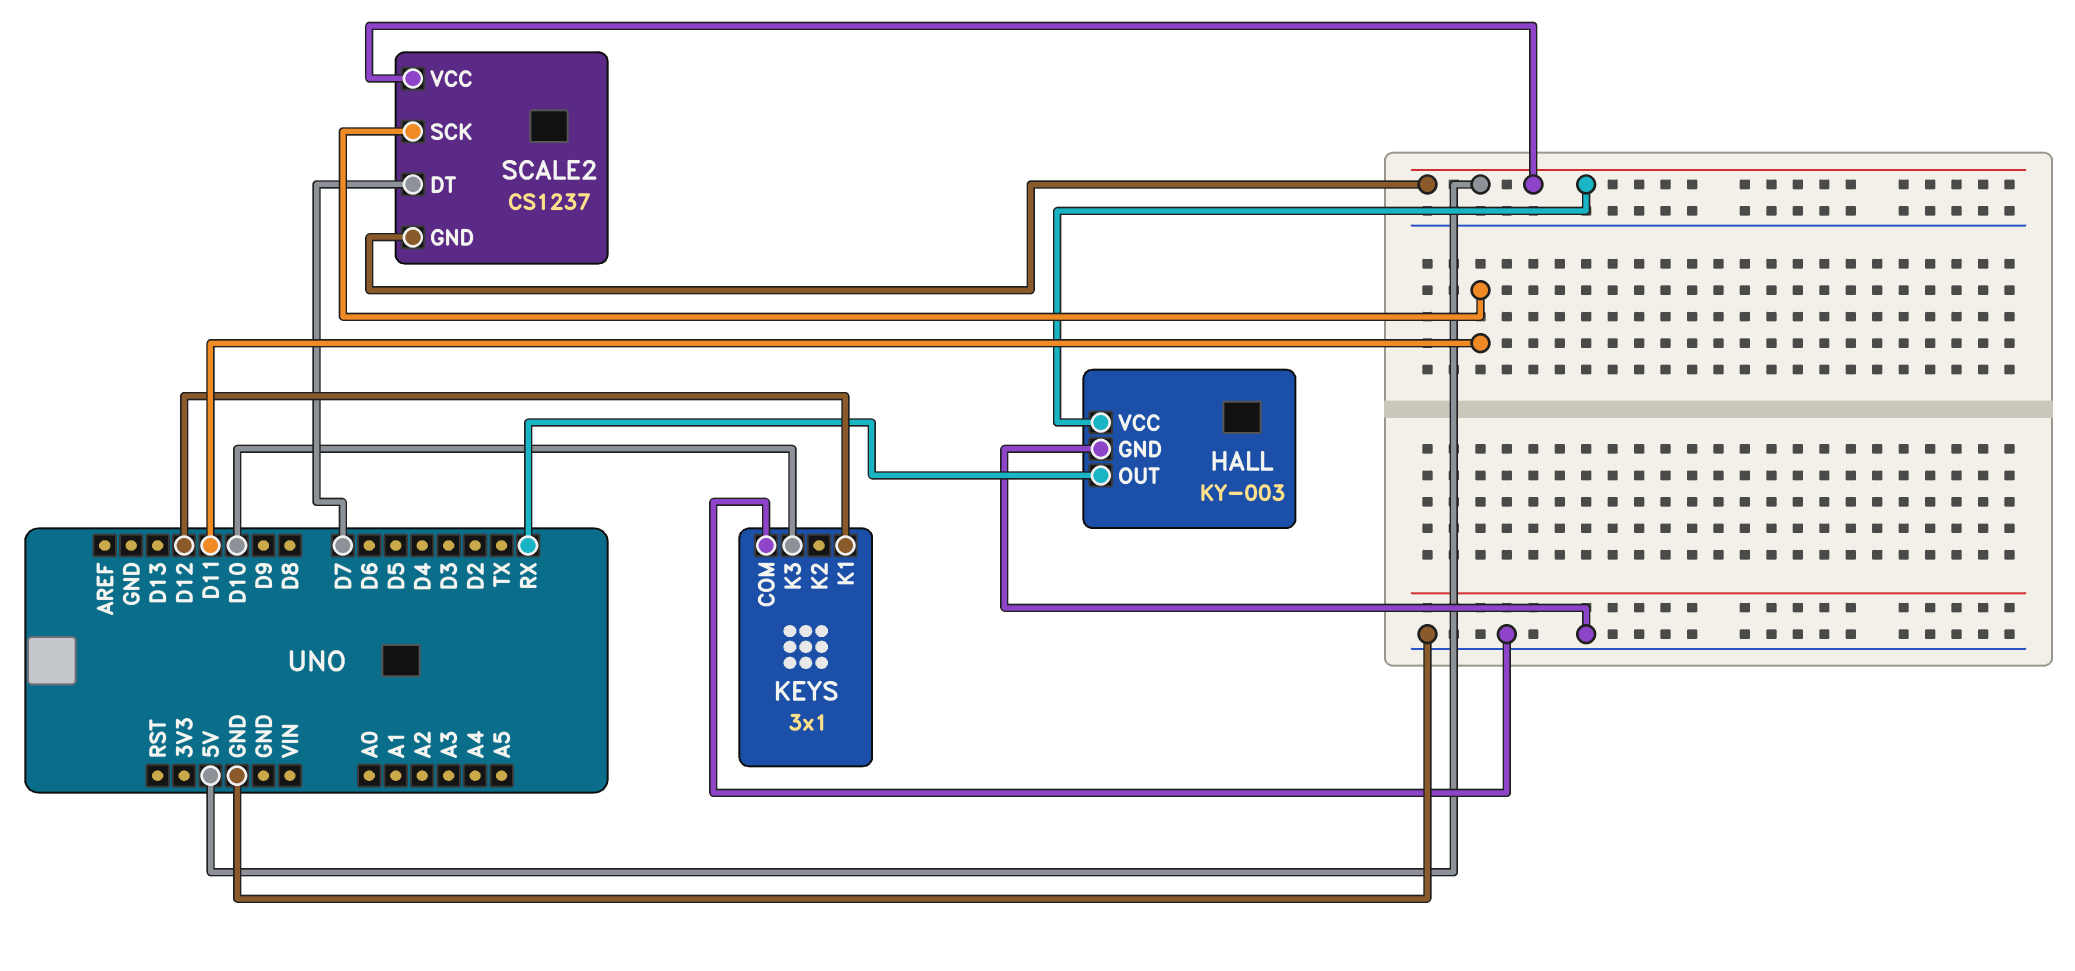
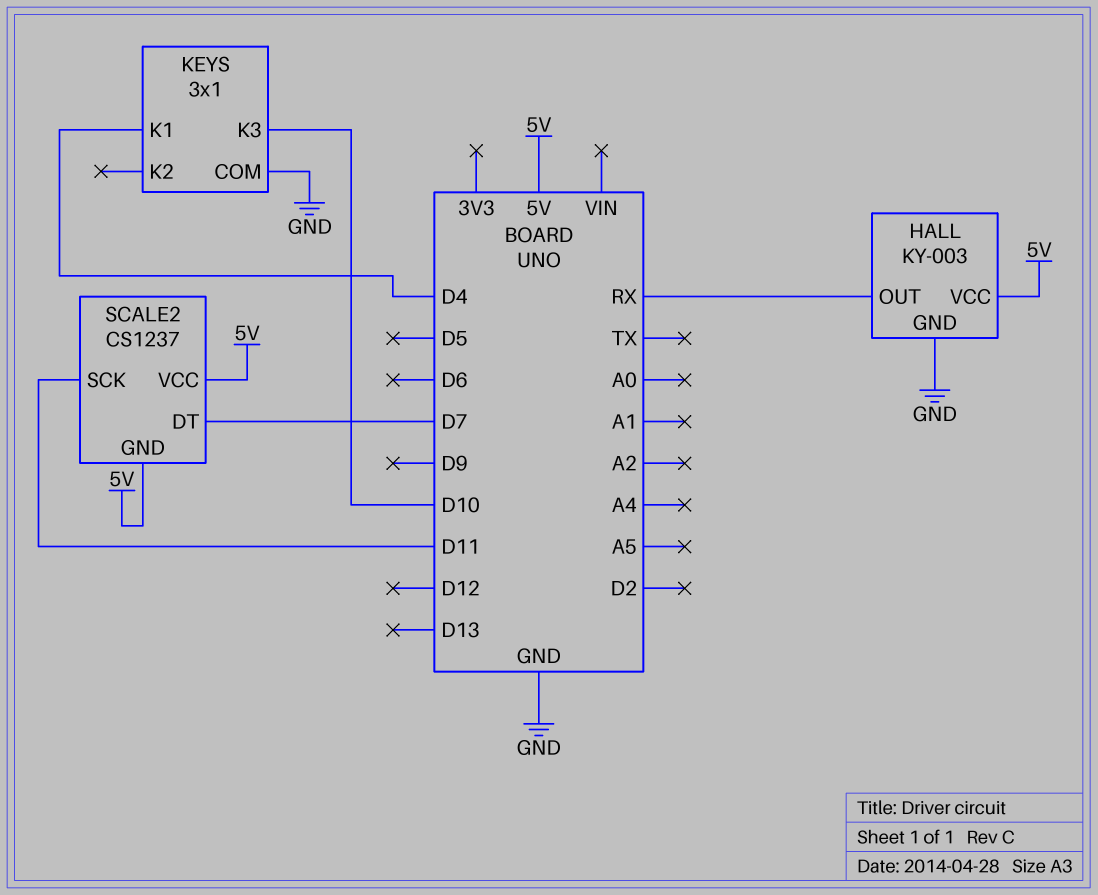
KEYS pin K1: D12 -> D4

